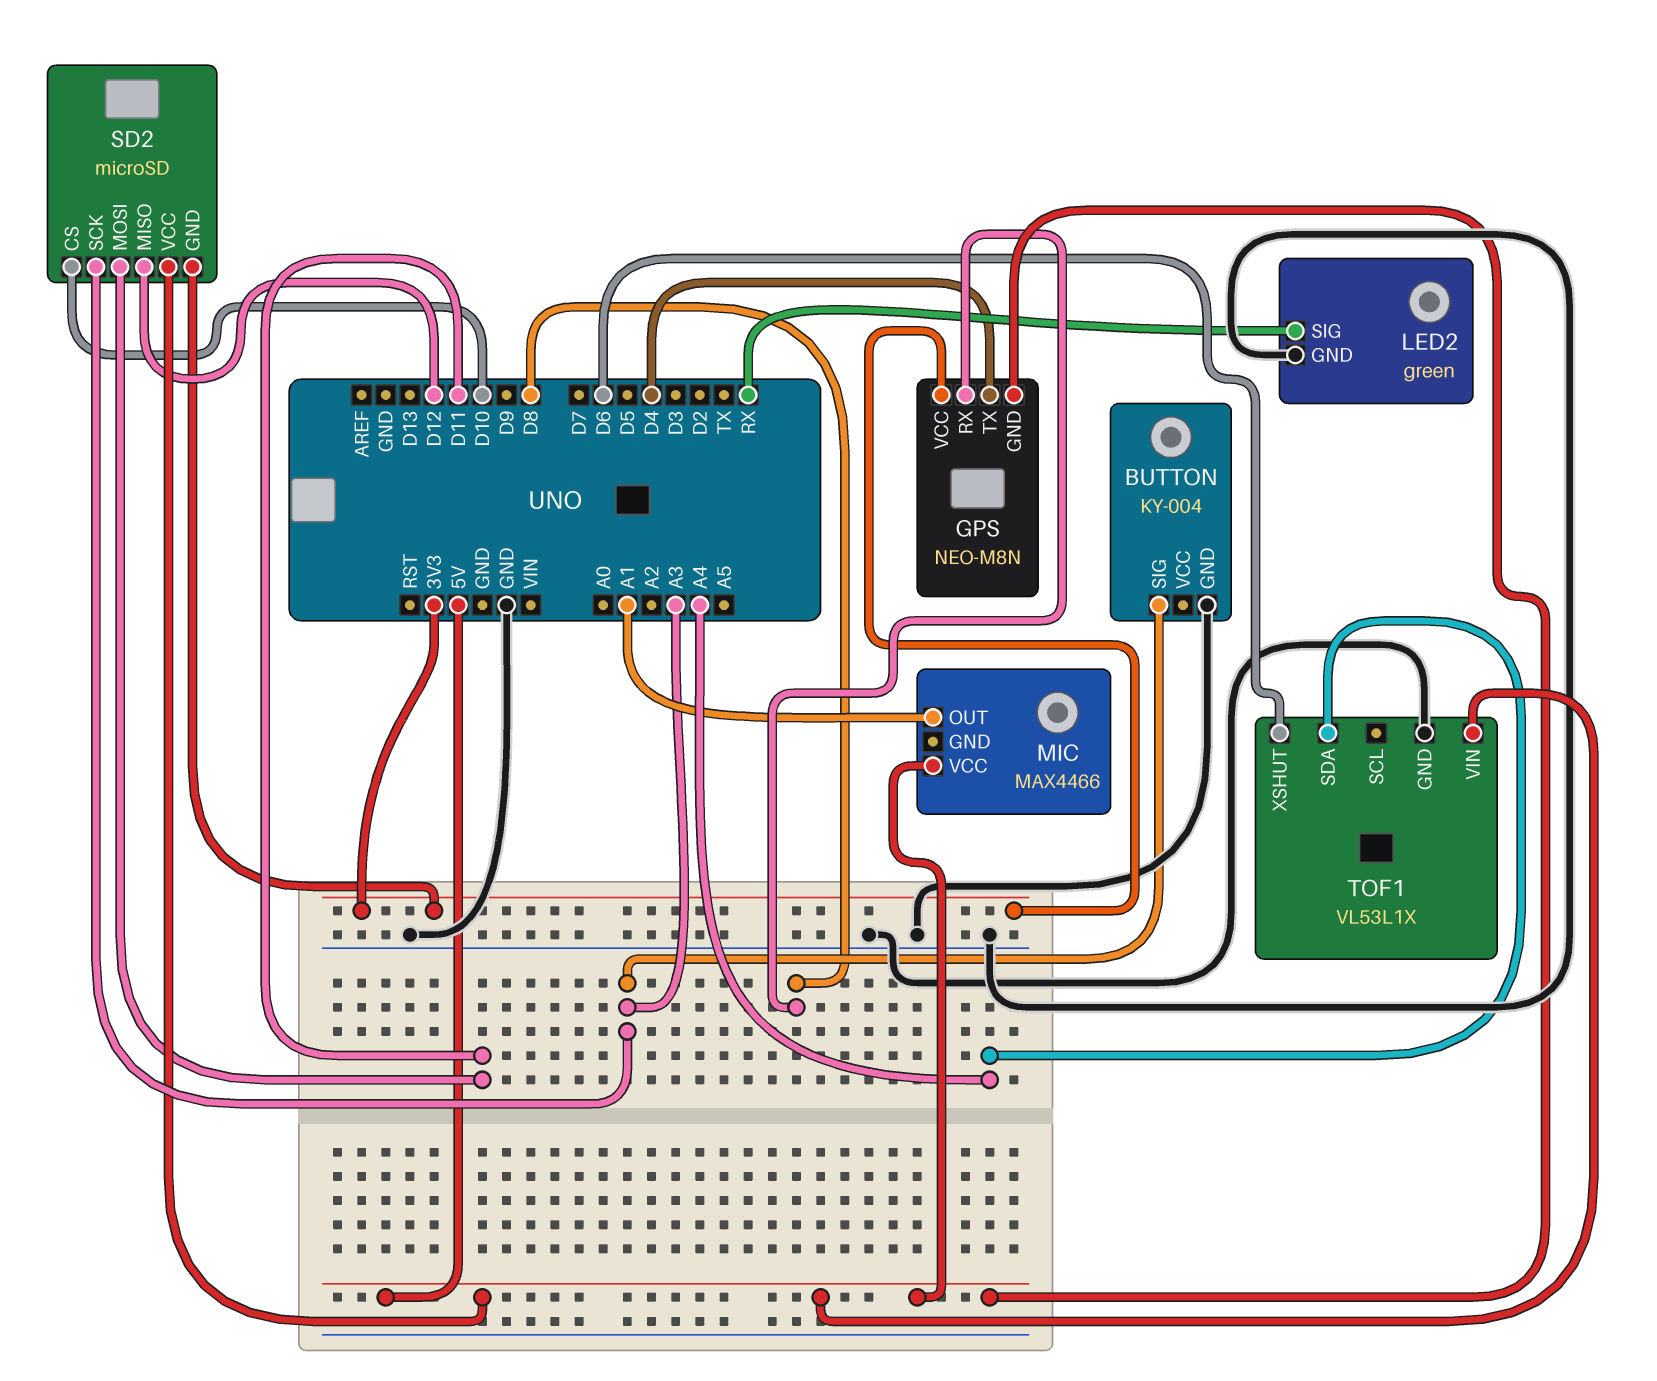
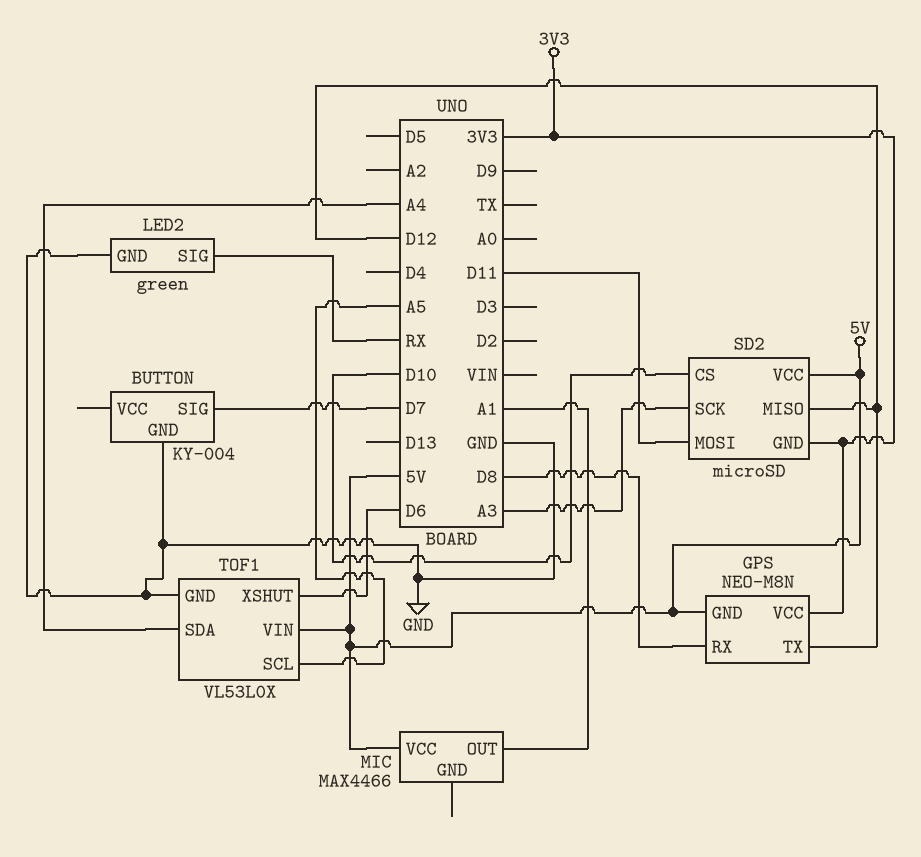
BUTTON pin SIG: A3 -> D7
GPS pin TX: D4 -> D12
TOF1: VL53L1X -> VL53L0X
TOF1 pin SCL: none -> A5

